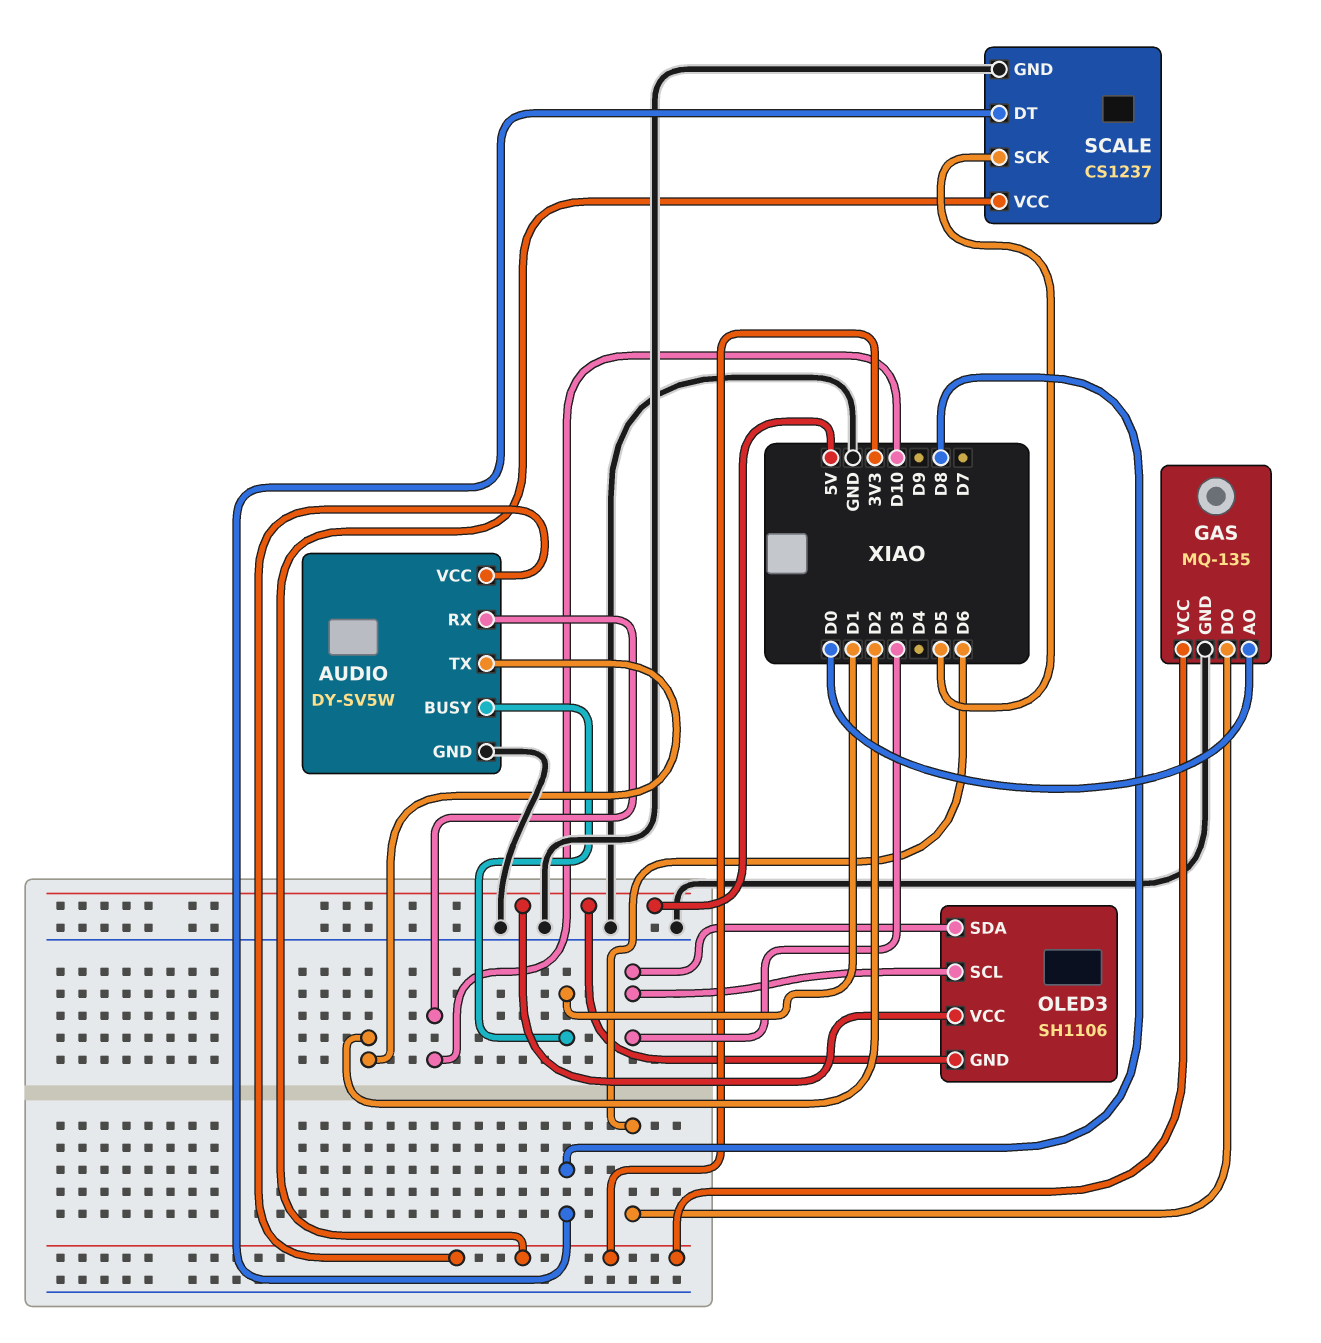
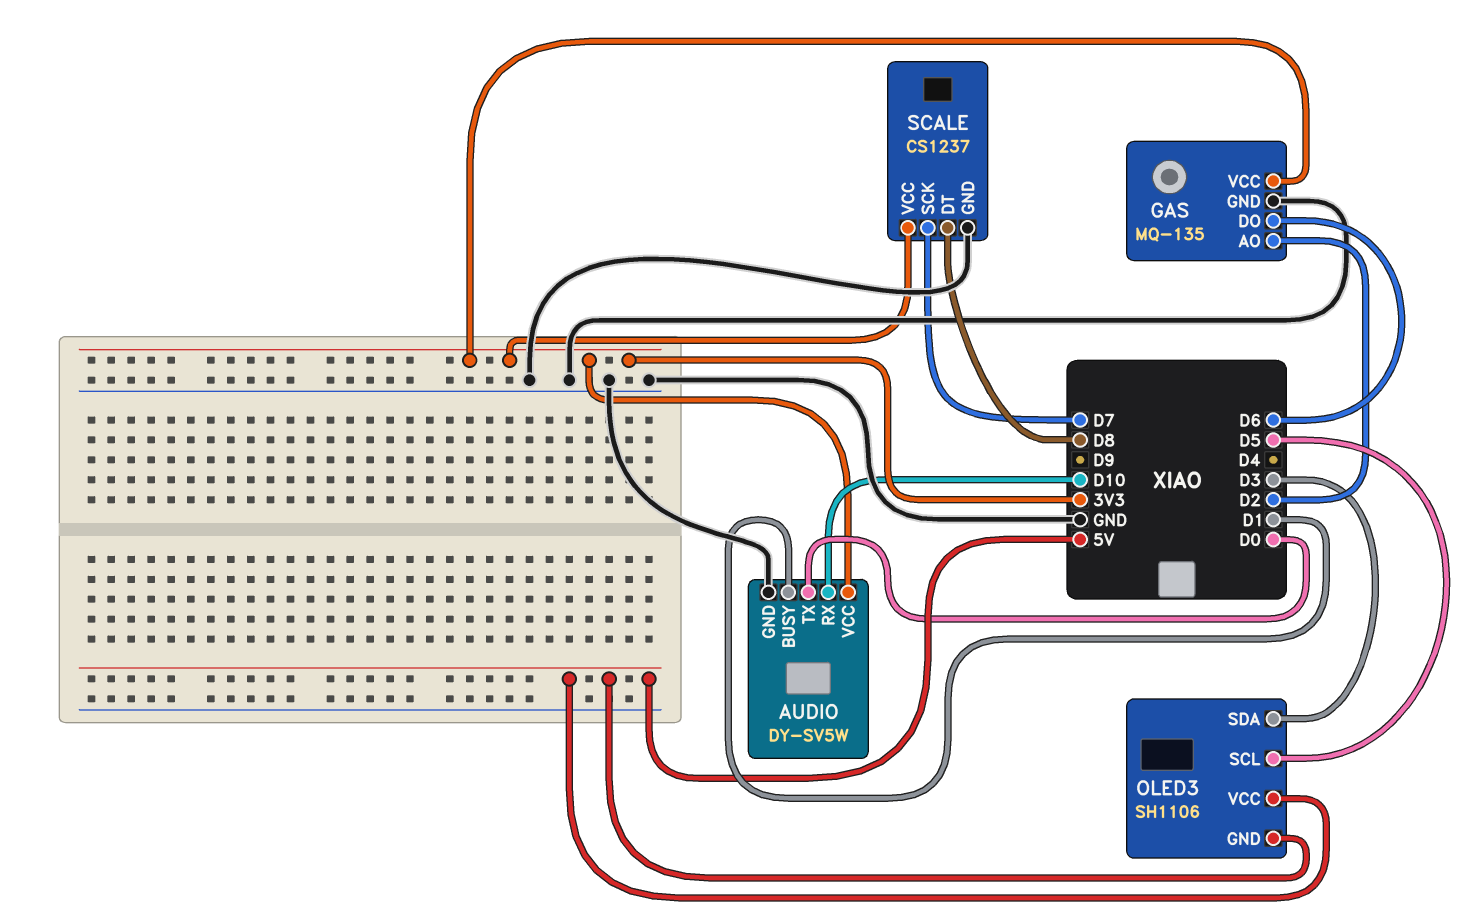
AUDIO pin TX: D2 -> D0
GAS pin AO: D0 -> D2
OLED3 pin SCL: D3 -> D5
SCALE pin SCK: D5 -> D7

